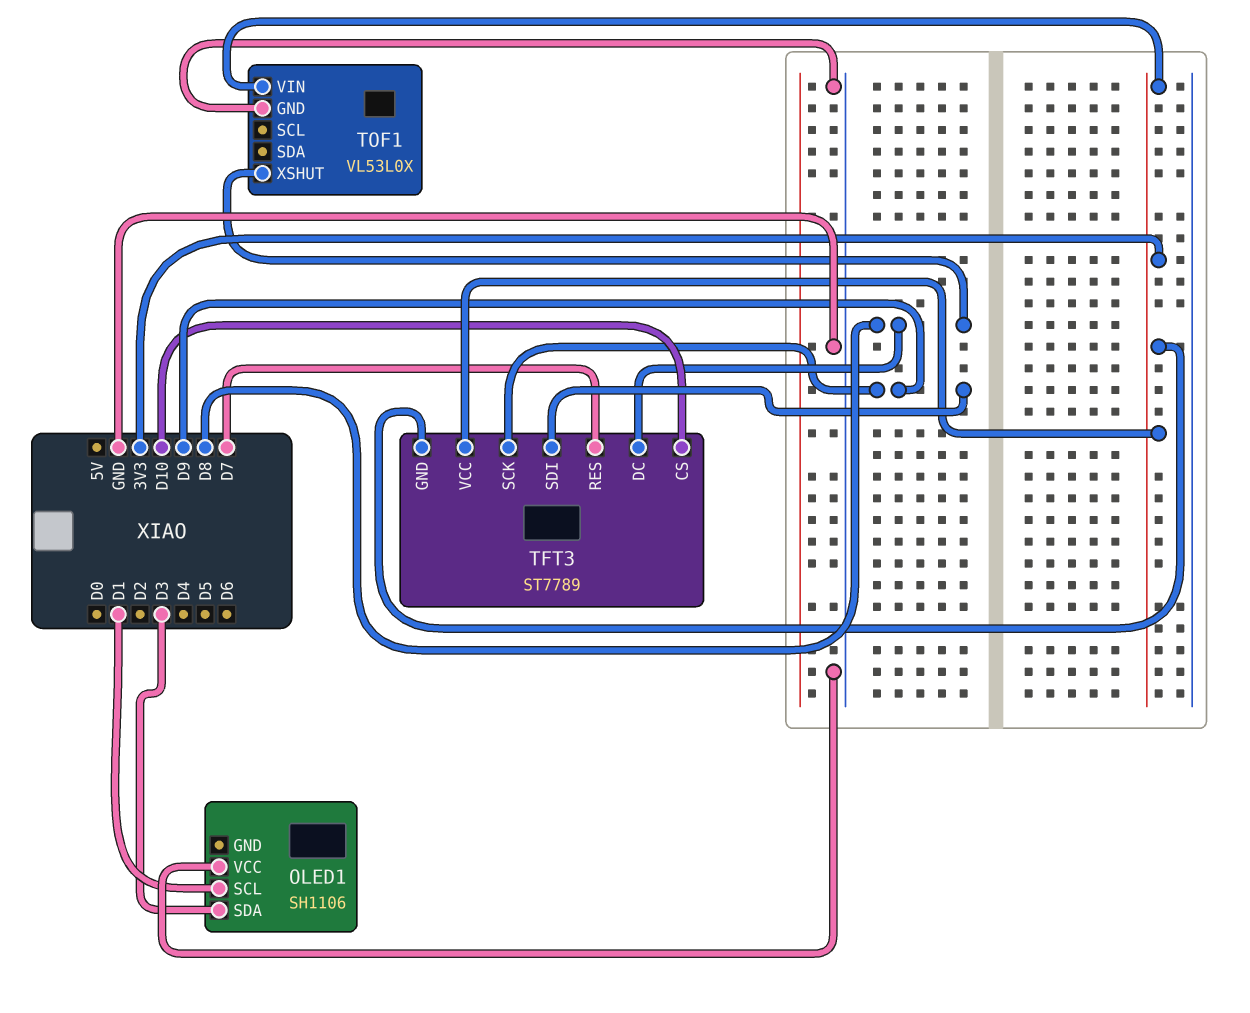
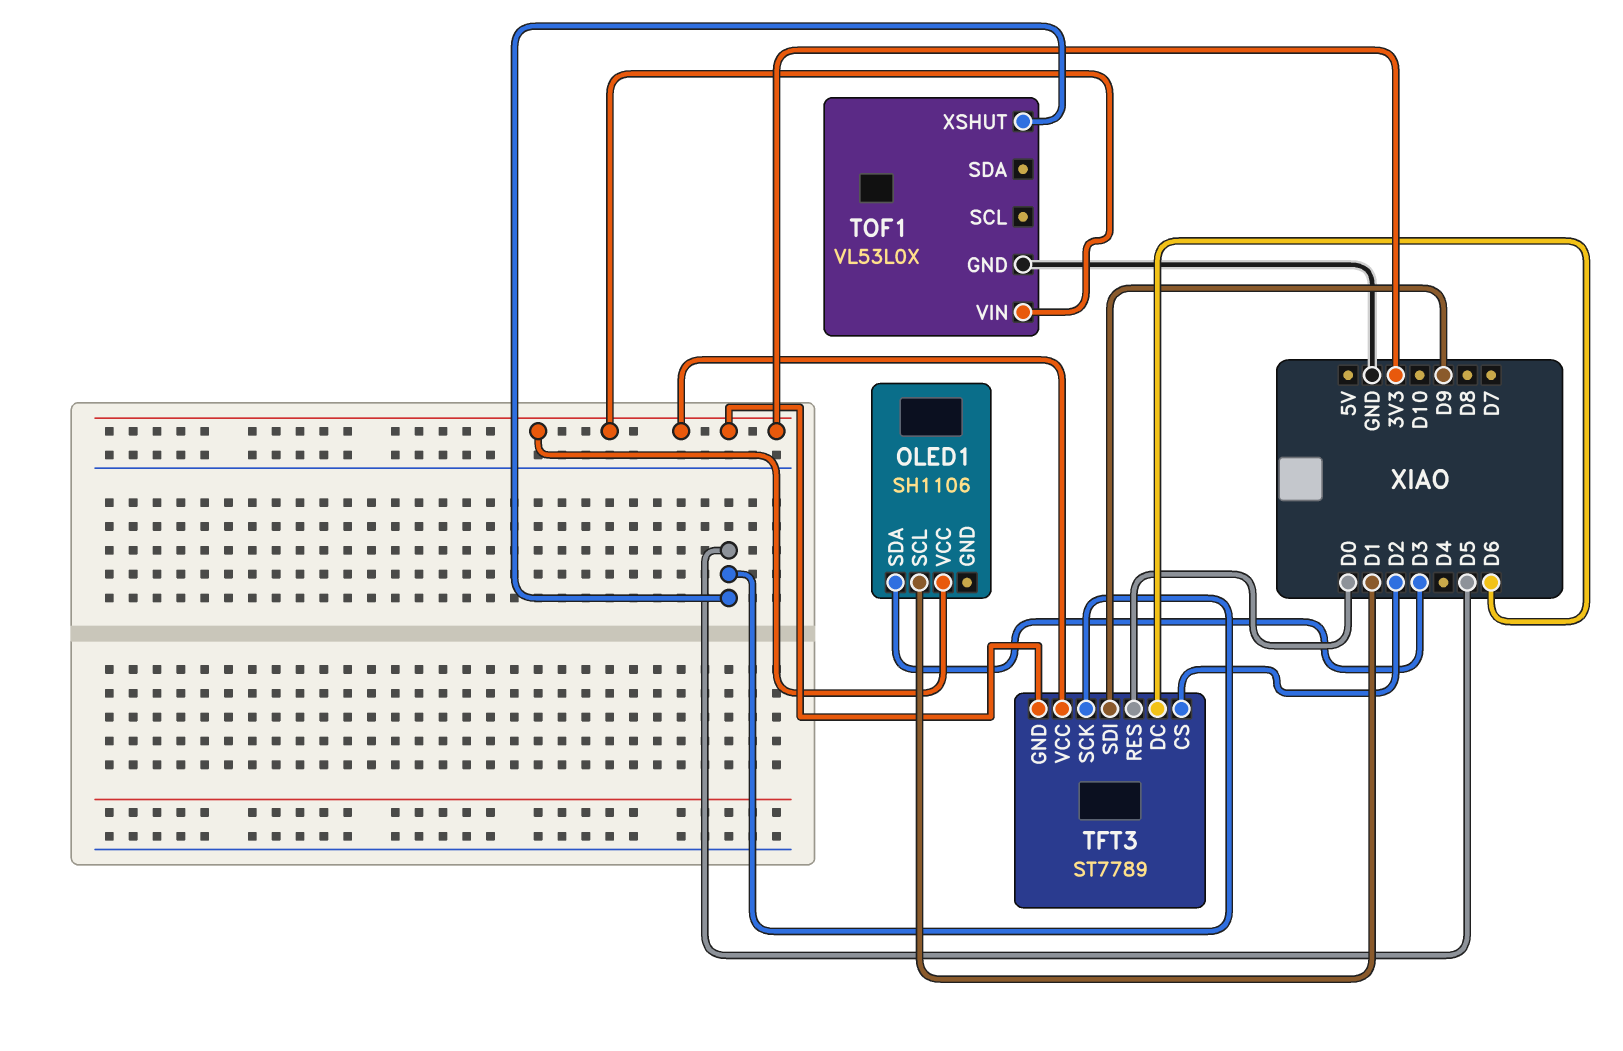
OLED1 pin VCC: GND -> 3V3
TFT3 pin CS: D10 -> D2
TFT3 pin DC: D8 -> D6
TFT3 pin RES: D7 -> D0
TFT3 pin SCK: D9 -> D5
TOF1 pin XSHUT: D8 -> D5

